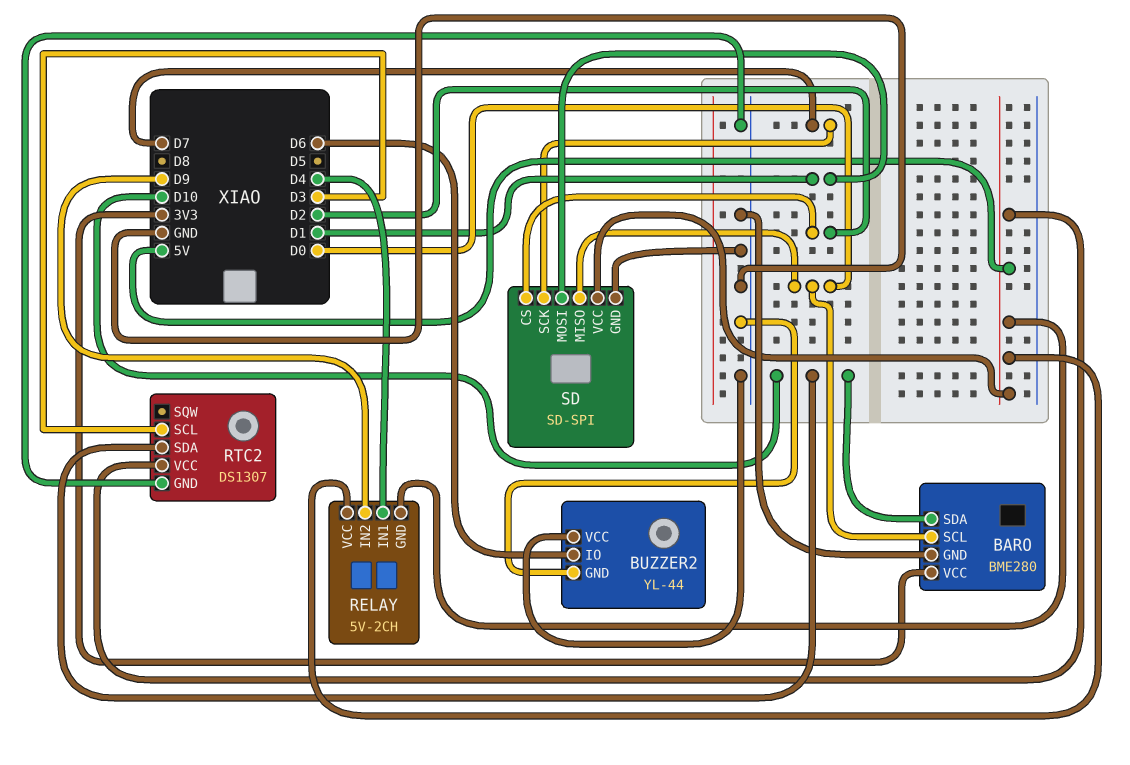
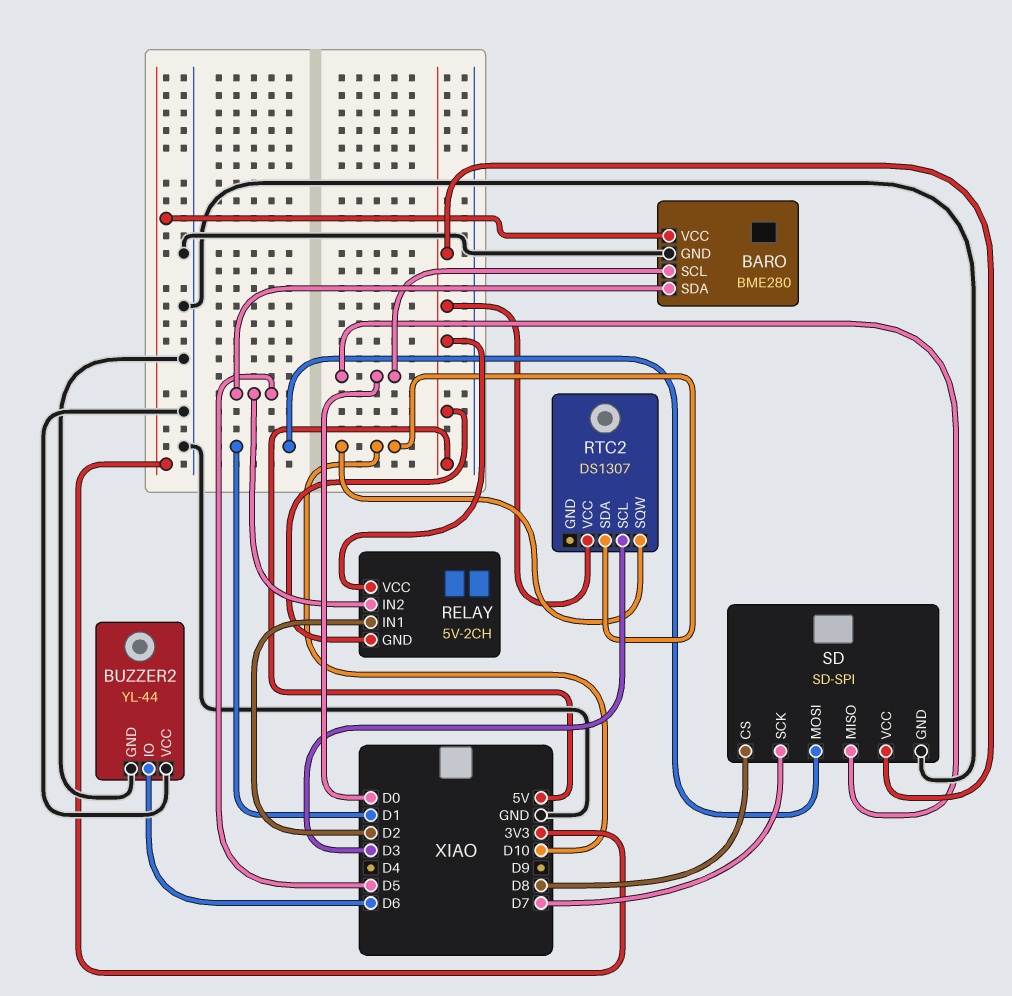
BARO pin SDA: D10 -> D5
RELAY pin IN1: D4 -> D2
RELAY pin IN2: D9 -> D5
RTC2 pin GND: GND -> none
RTC2 pin SQW: none -> D10
SD pin CS: D2 -> D8

